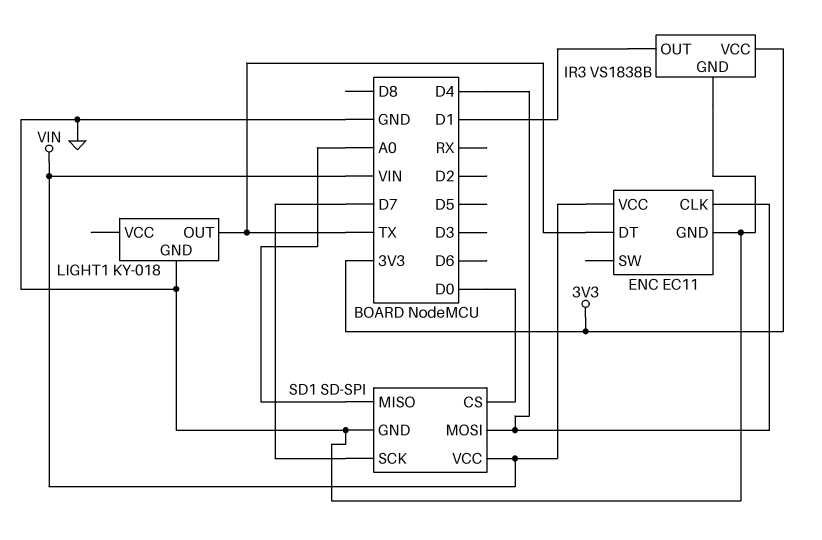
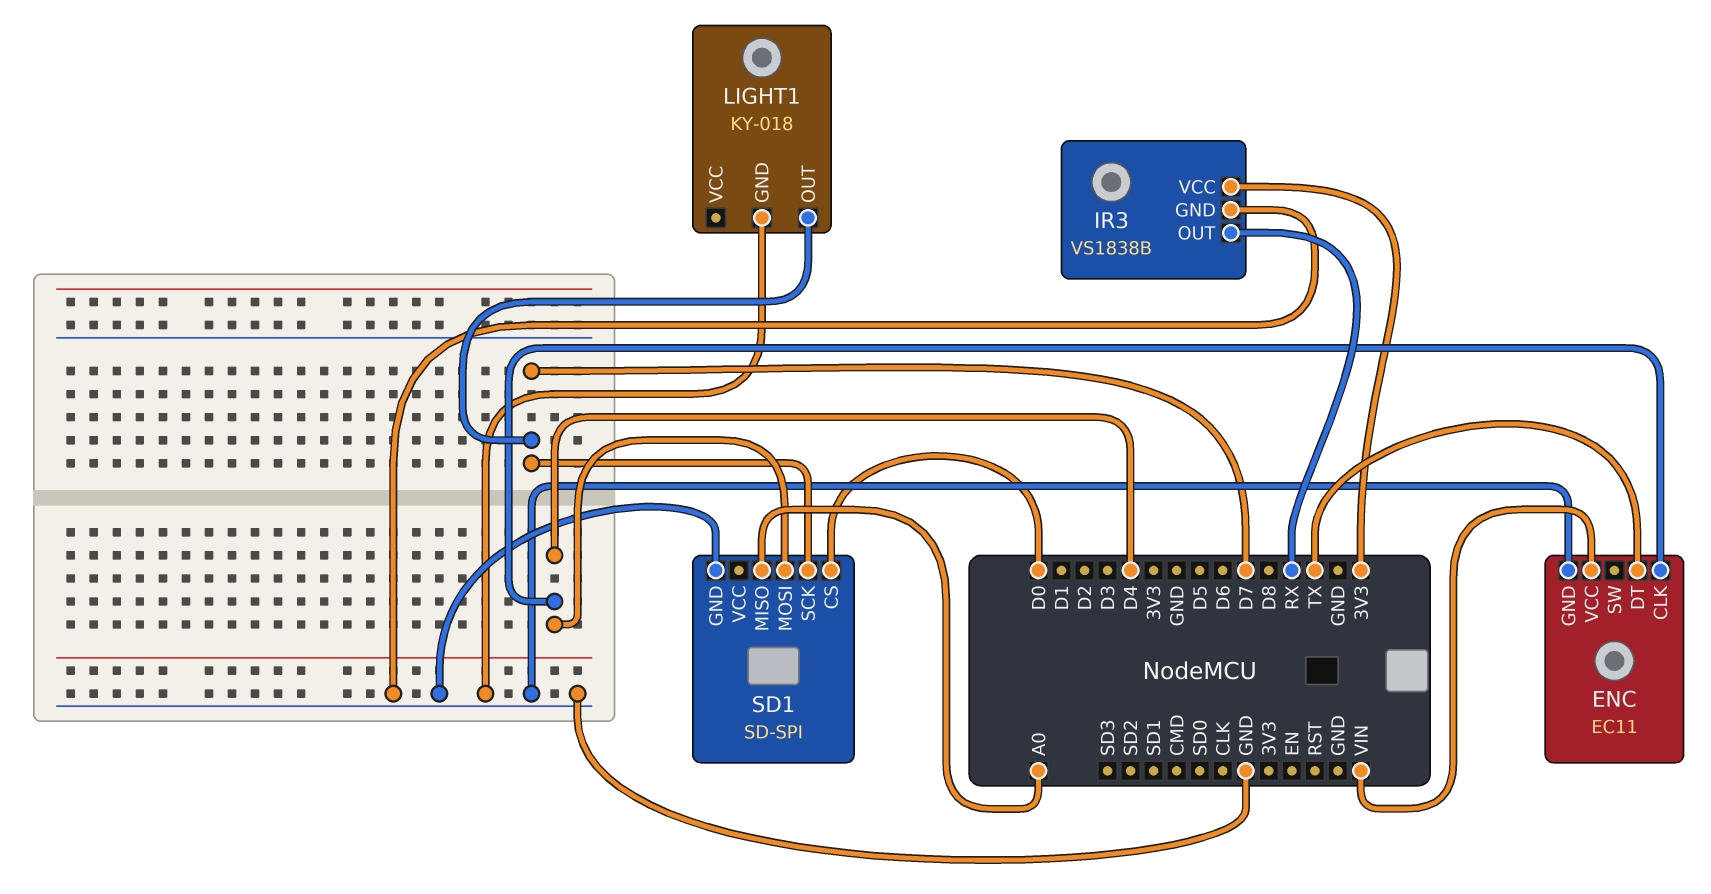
IR3 pin OUT: D1 -> RX
LIGHT1 pin OUT: TX -> D7
SD1 pin VCC: VIN -> none

